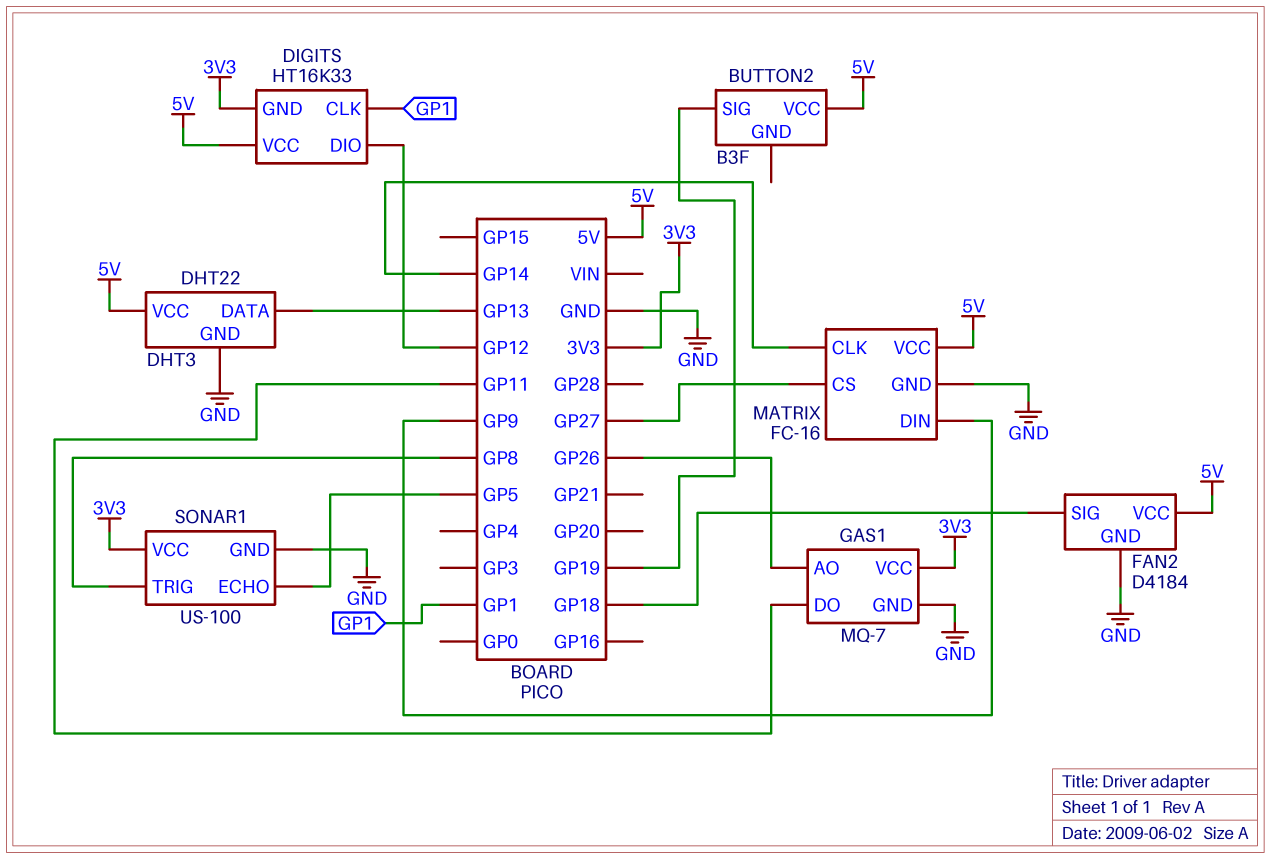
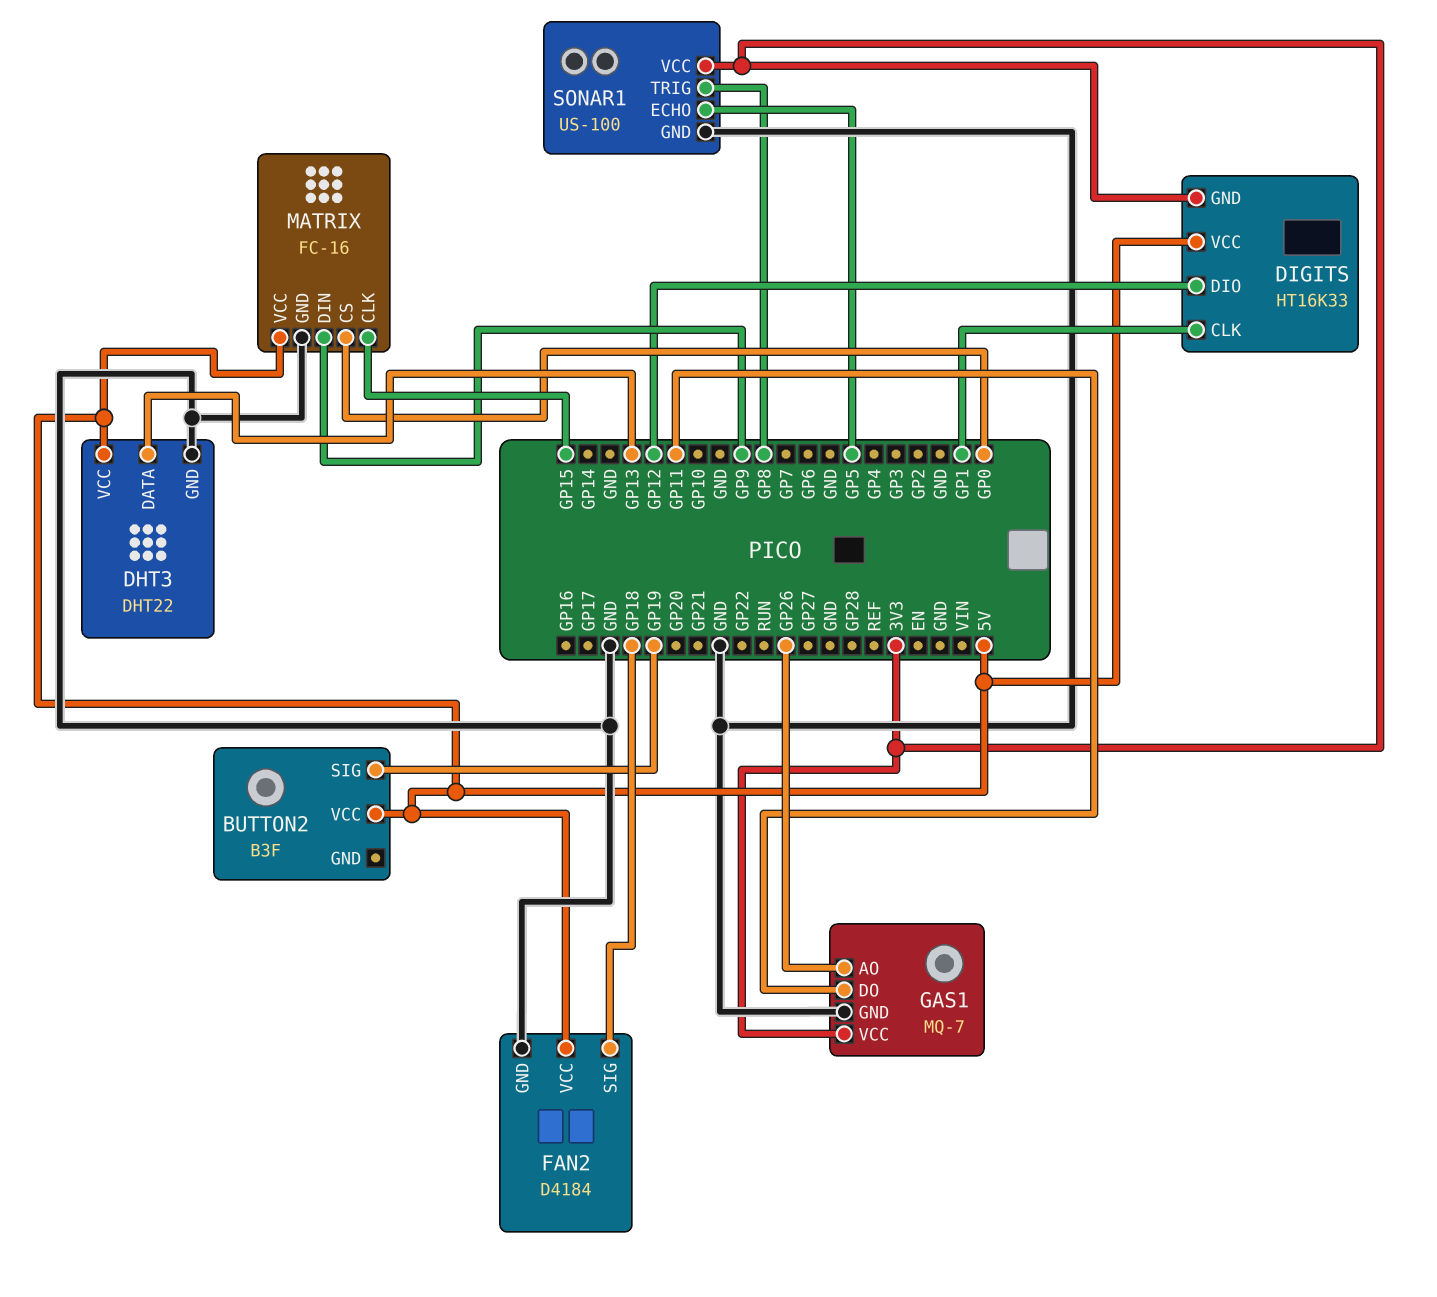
MATRIX pin CLK: GP14 -> GP15
MATRIX pin CS: GP27 -> GP0

